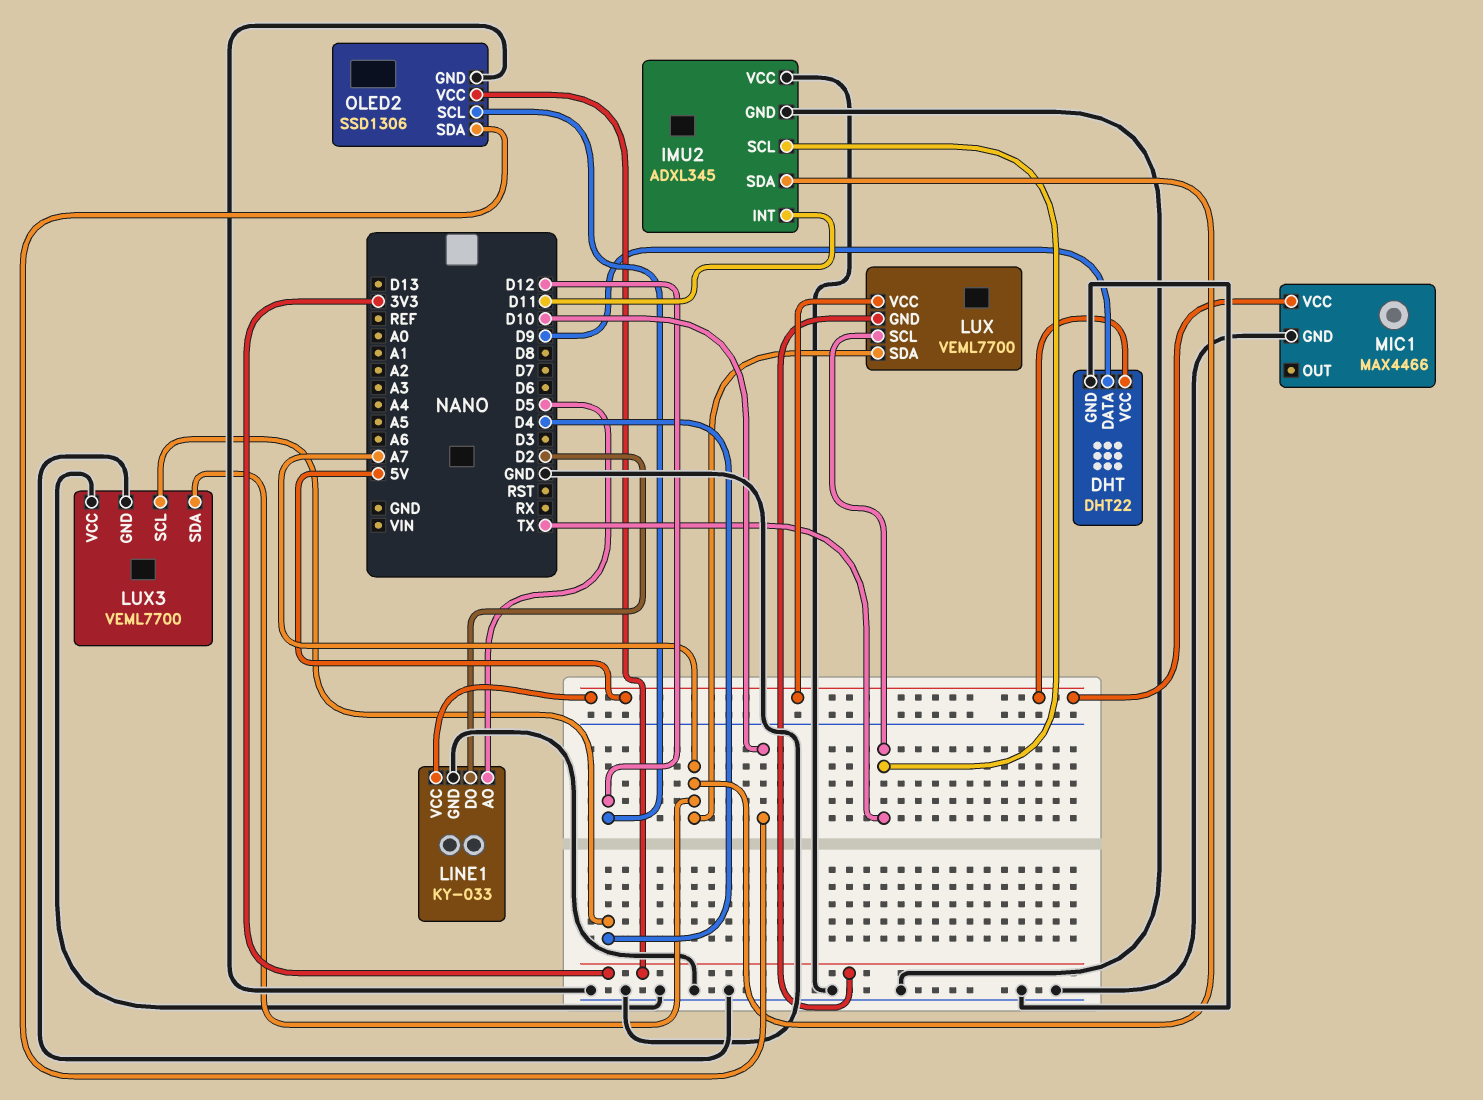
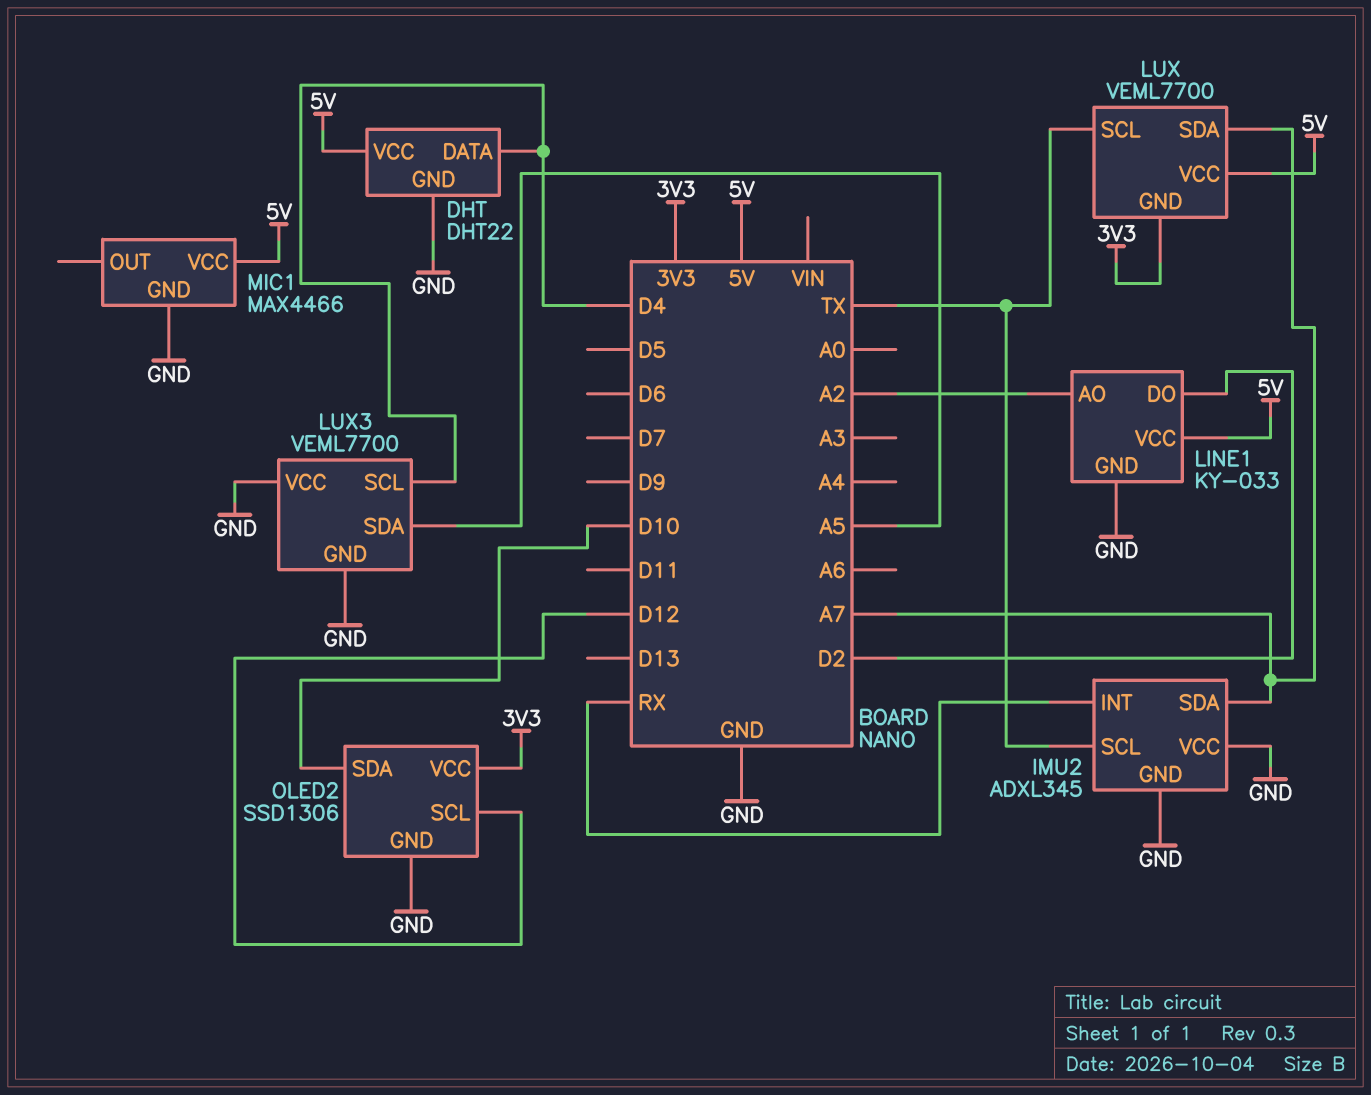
DHT pin DATA: D9 -> D4
IMU2 pin INT: D11 -> RX
LINE1 pin AO: D5 -> A2
LUX3 pin SDA: A7 -> A5

